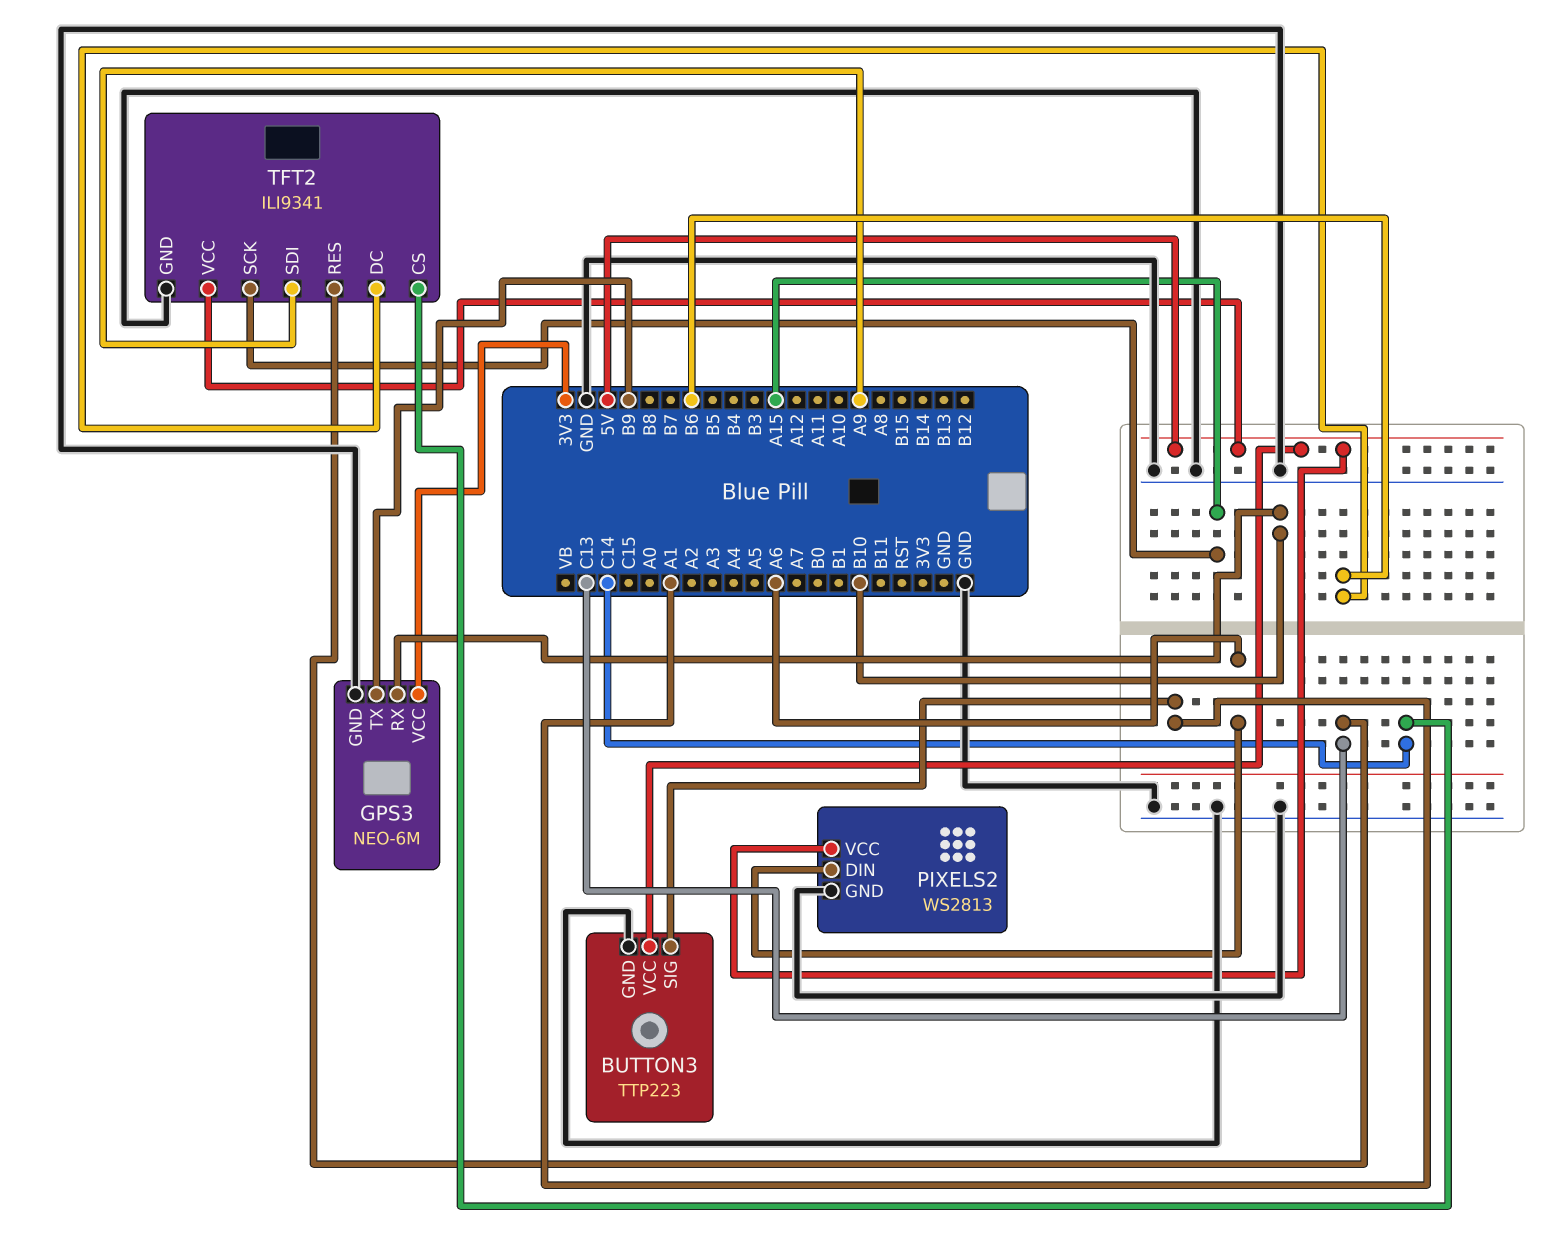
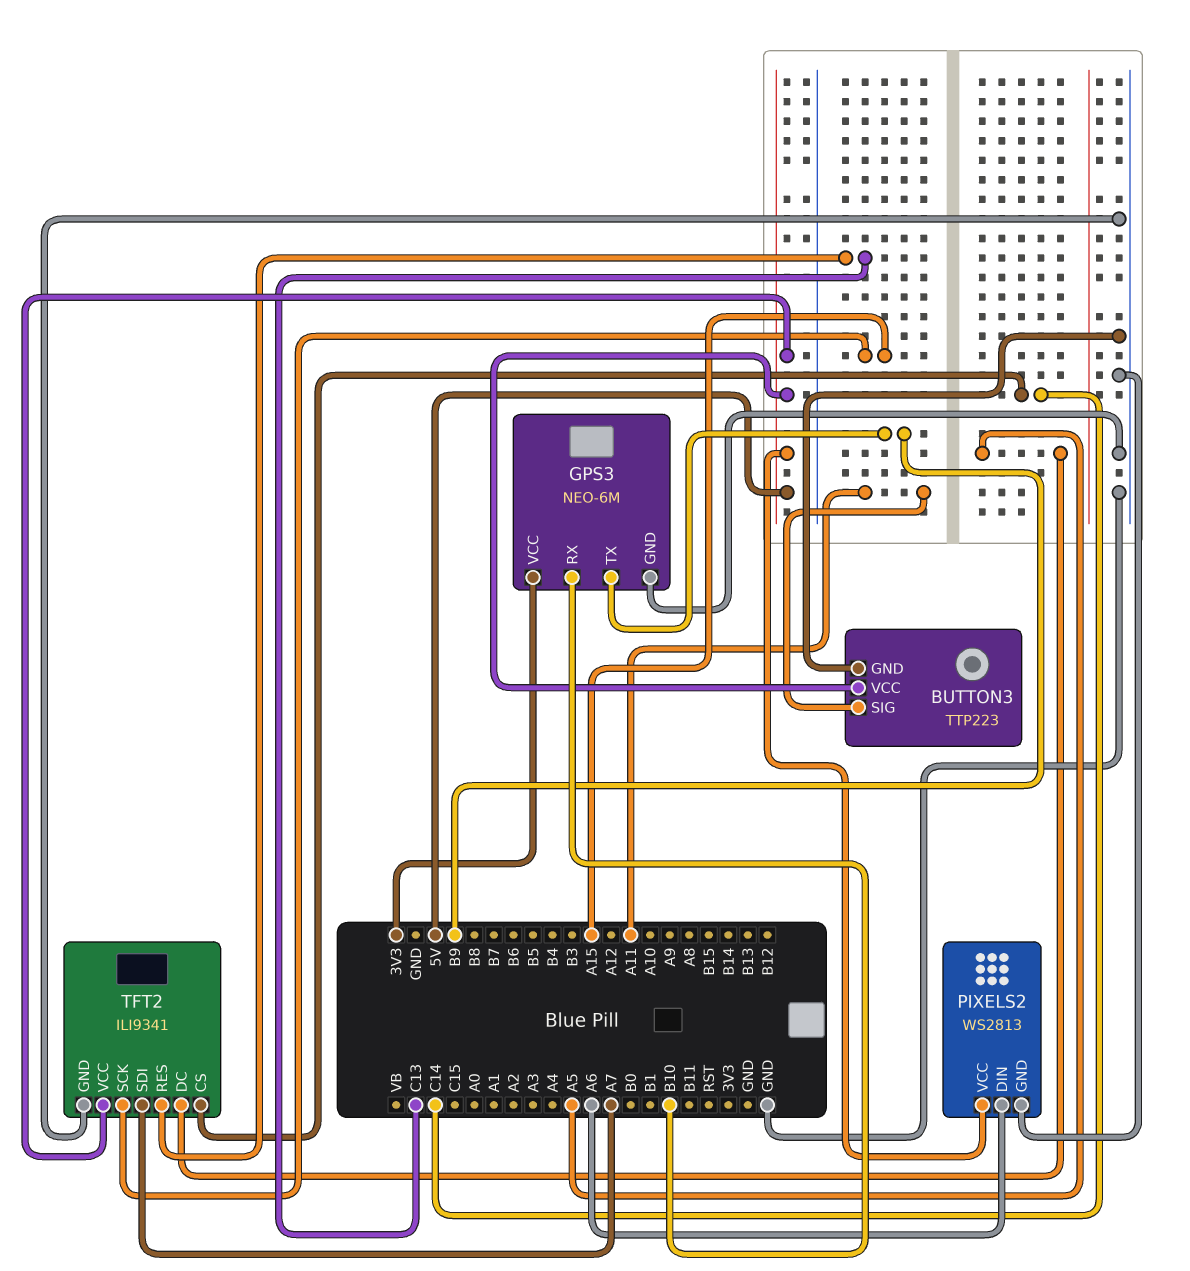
BUTTON3 pin SIG: A1 -> A11
TFT2 pin DC: B6 -> A5
TFT2 pin SDI: A9 -> A7

